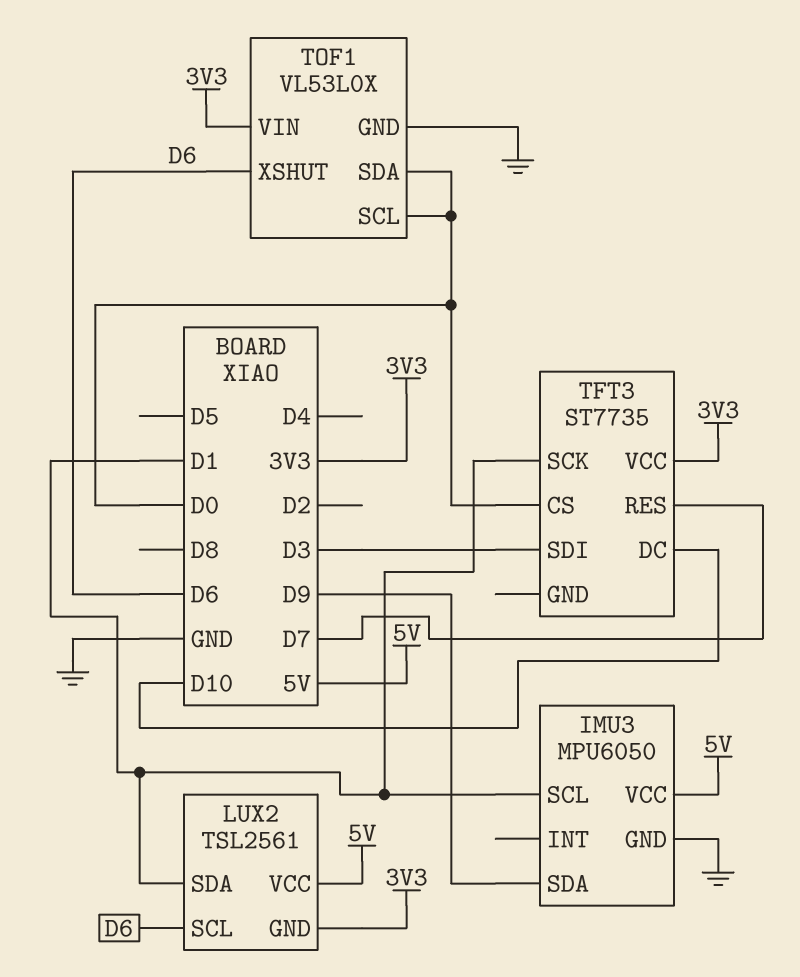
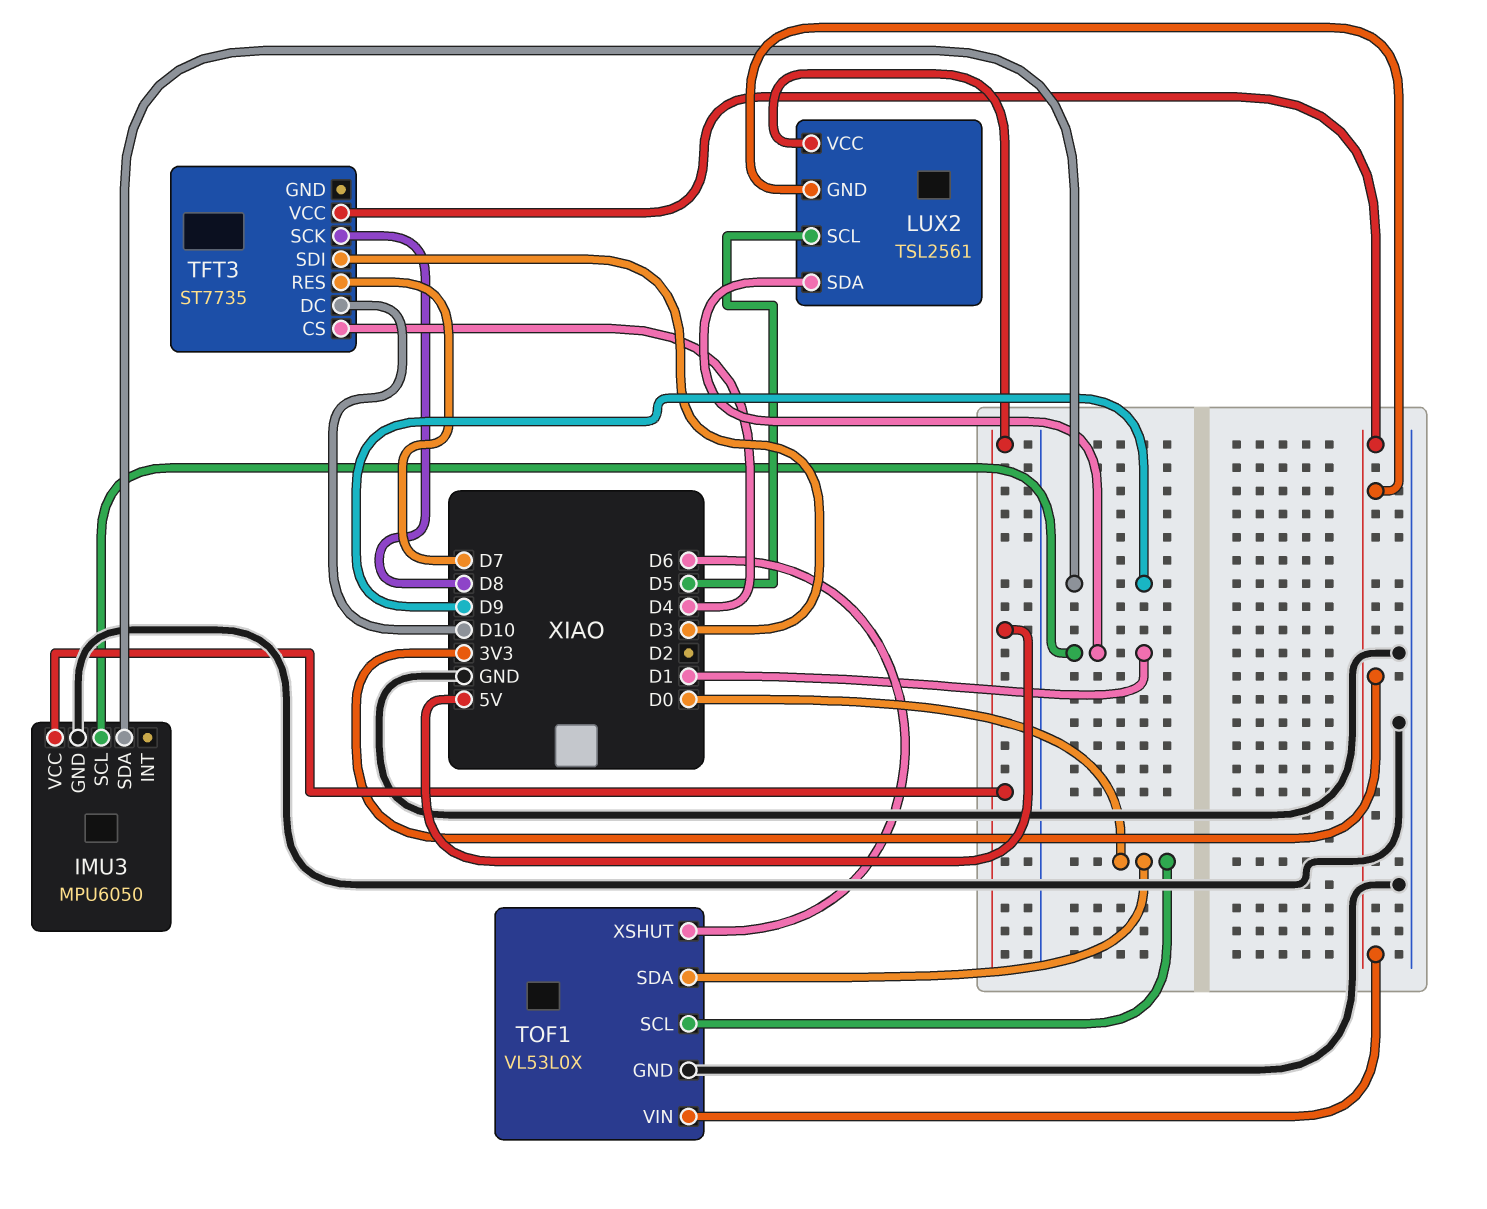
LUX2 pin SCL: D6 -> D5
TFT3 pin CS: D0 -> D4
TFT3 pin SCK: D1 -> D8

